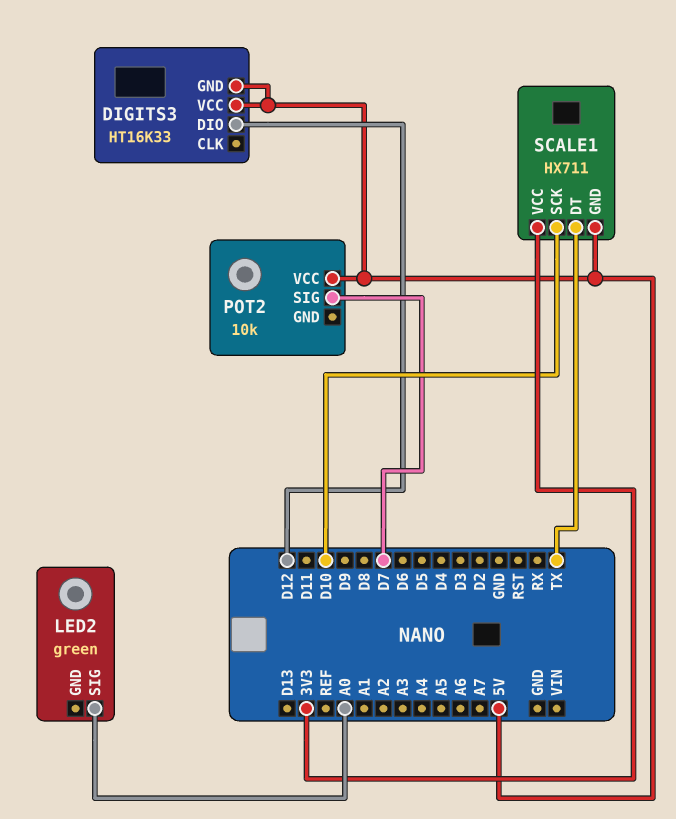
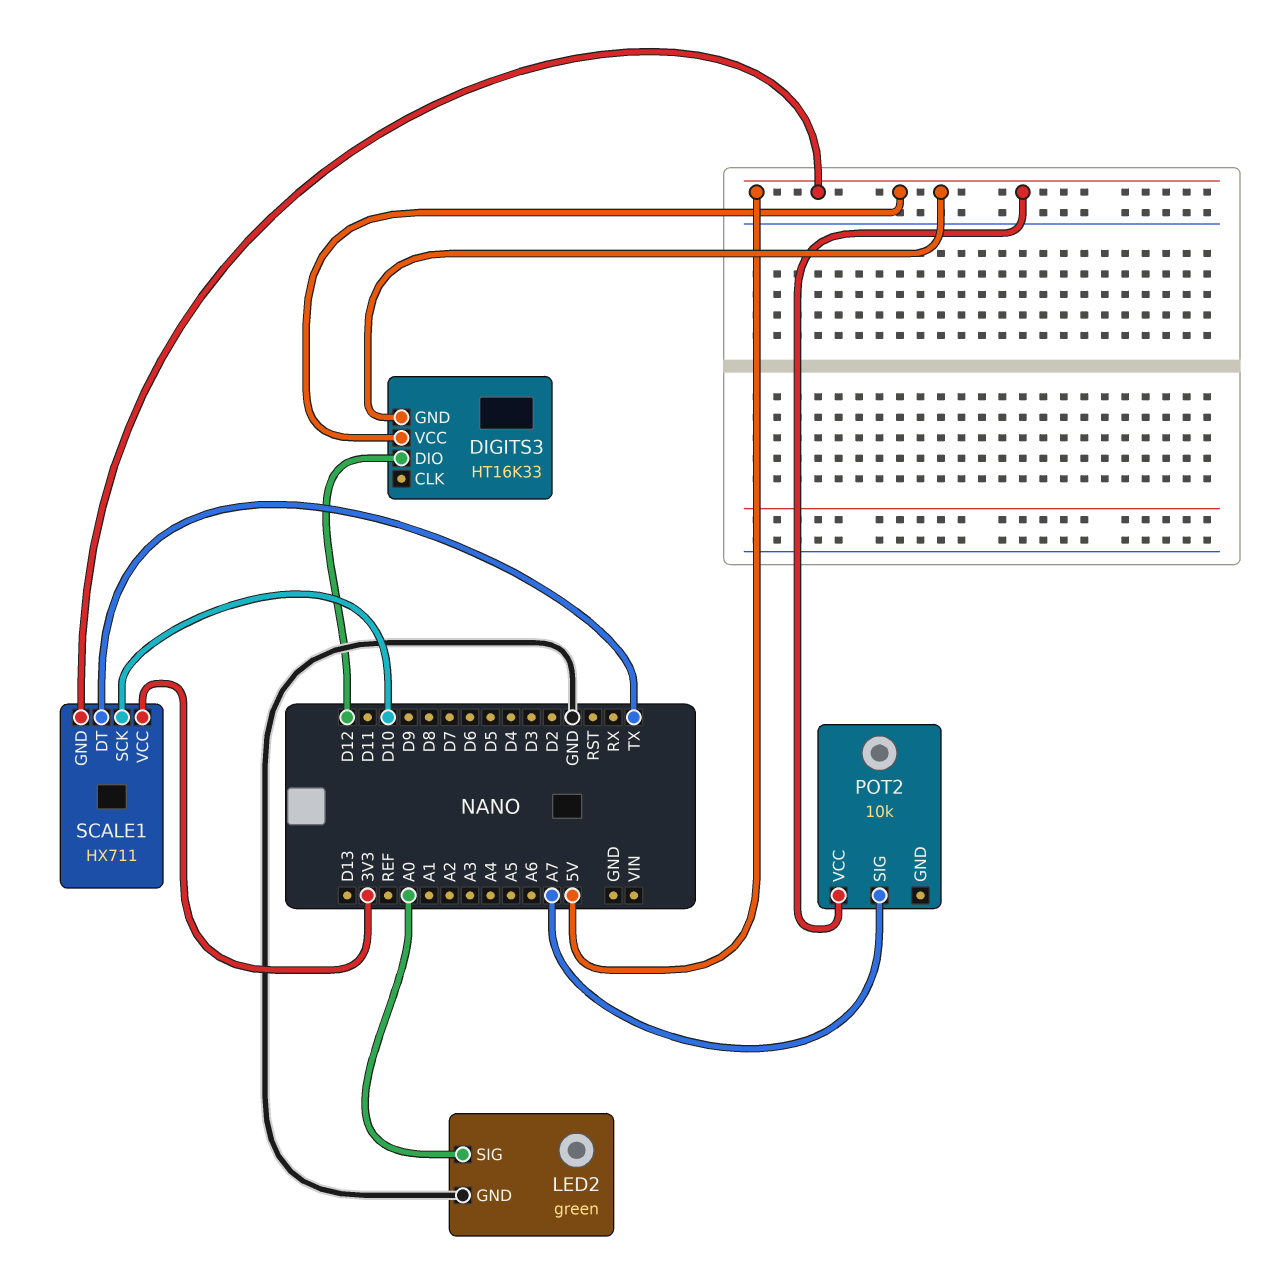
LED2 pin GND: none -> GND
POT2 pin SIG: D7 -> A7

